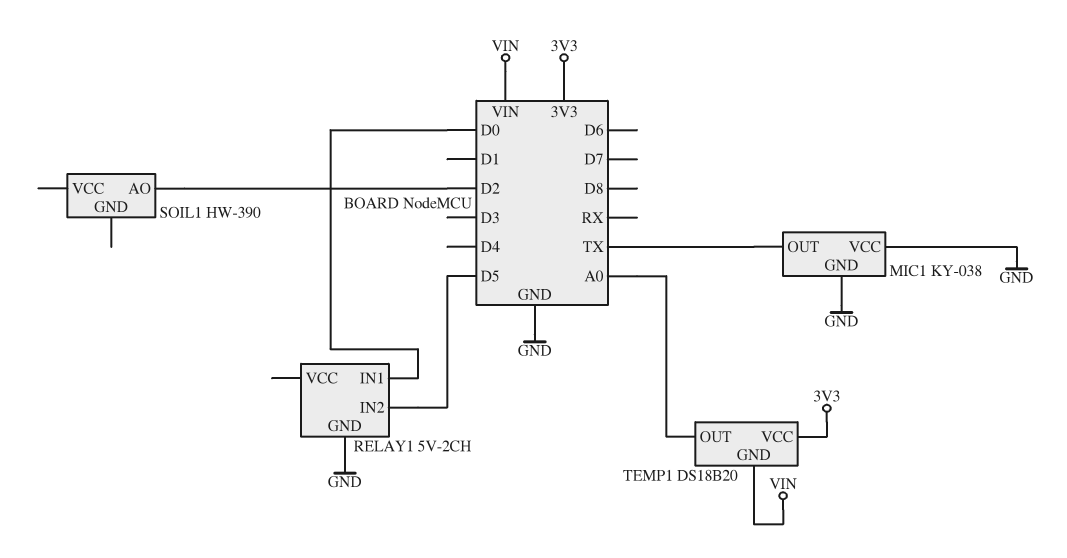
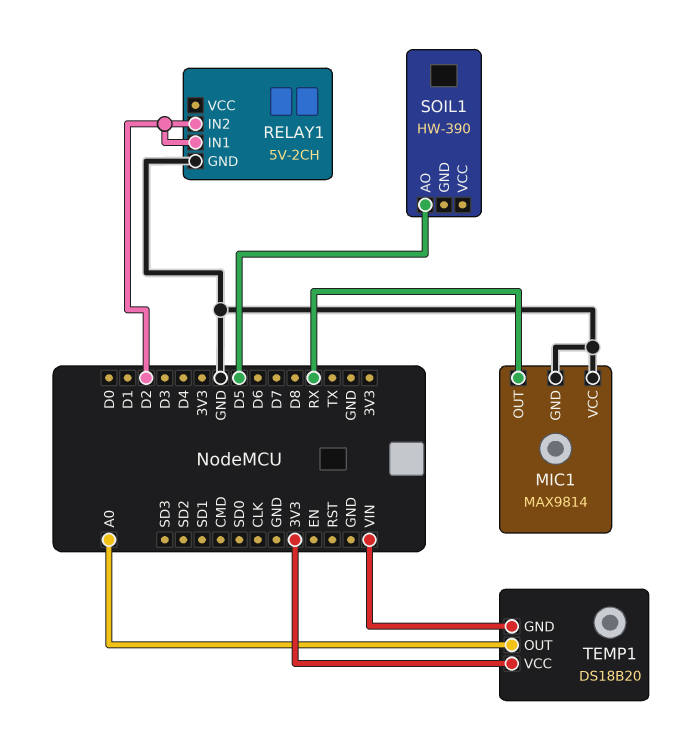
MIC1: KY-038 -> MAX9814
MIC1 pin OUT: TX -> RX
RELAY1 pin IN1: D0 -> D2
RELAY1 pin IN2: D5 -> D2
SOIL1 pin AO: D2 -> D5

